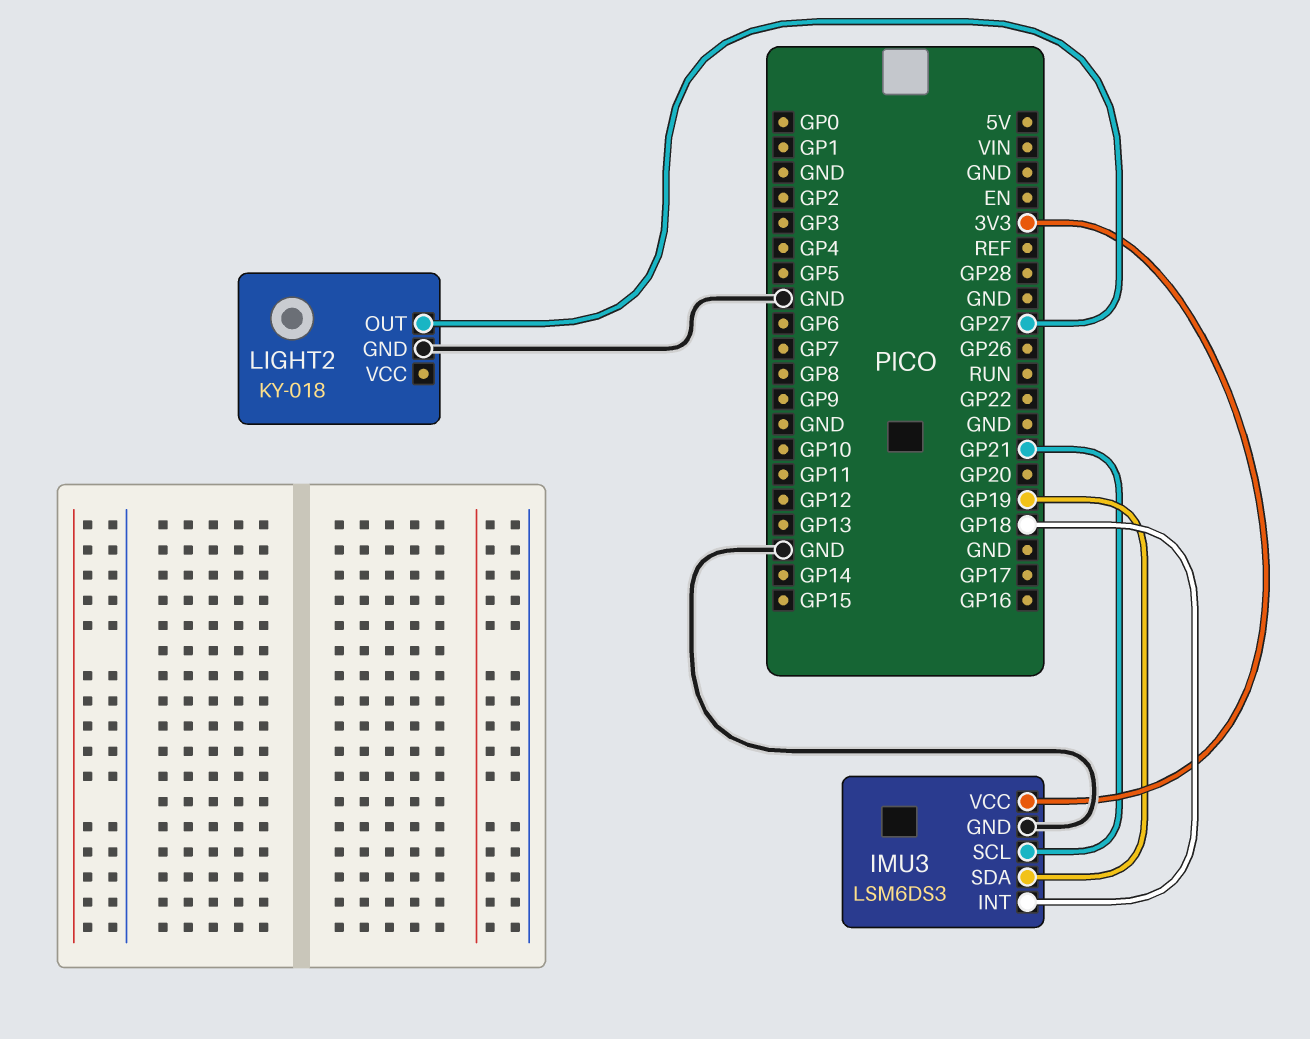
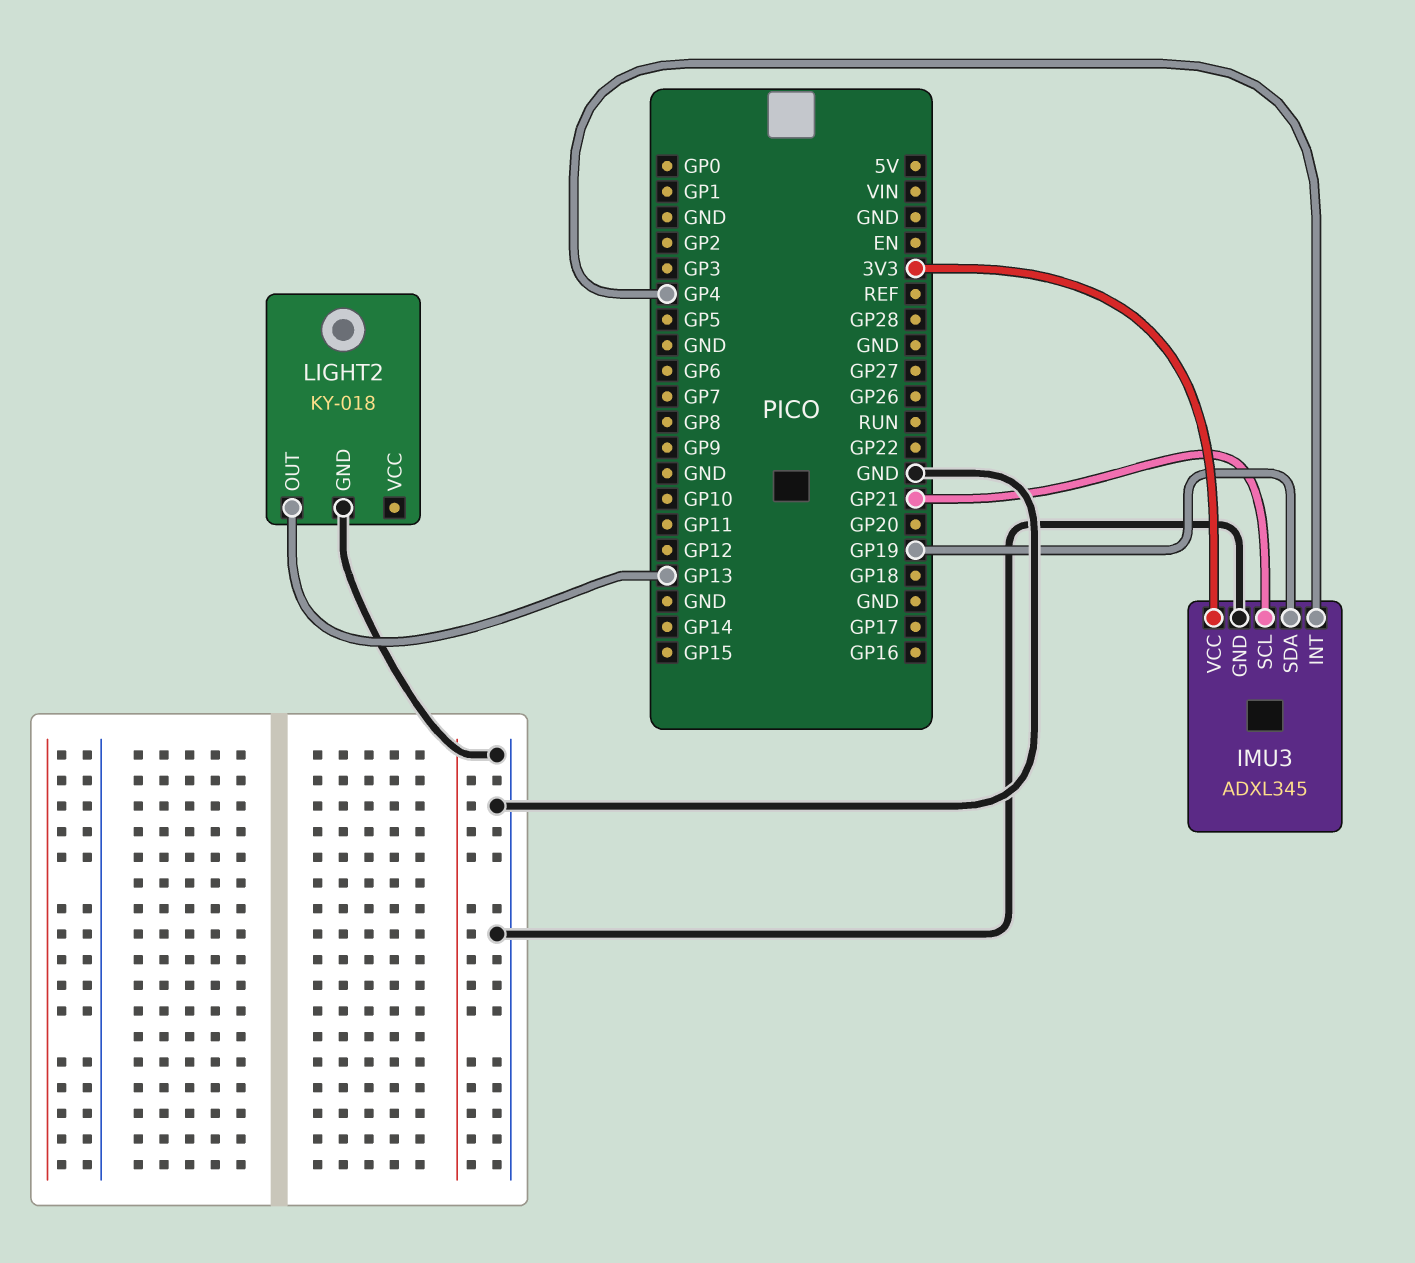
IMU3: LSM6DS3 -> ADXL345
IMU3 pin INT: GP18 -> GP4
LIGHT2 pin OUT: GP27 -> GP13

